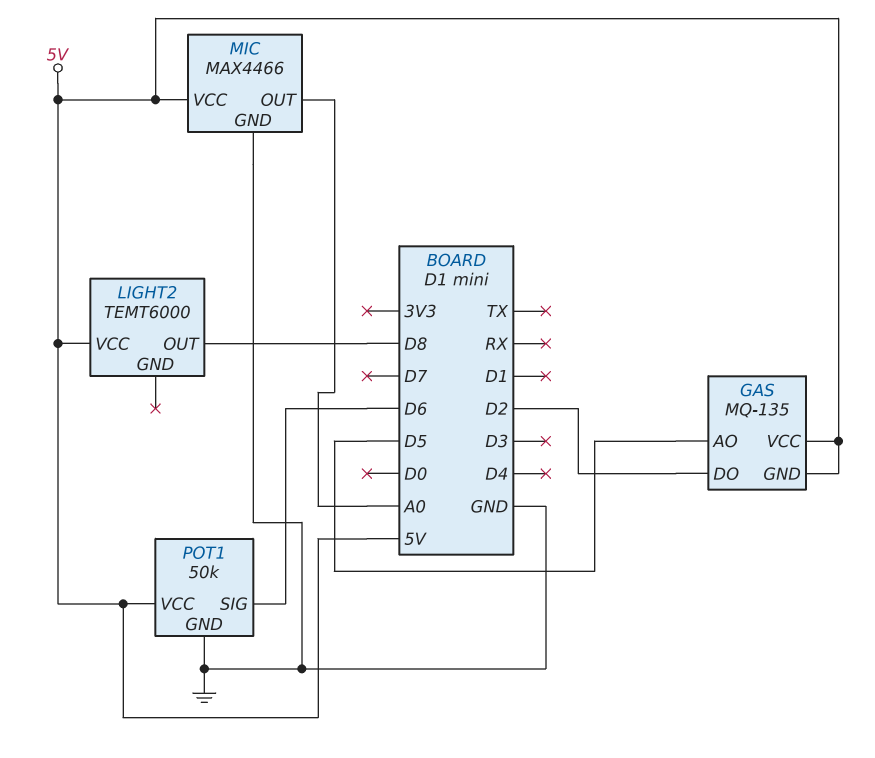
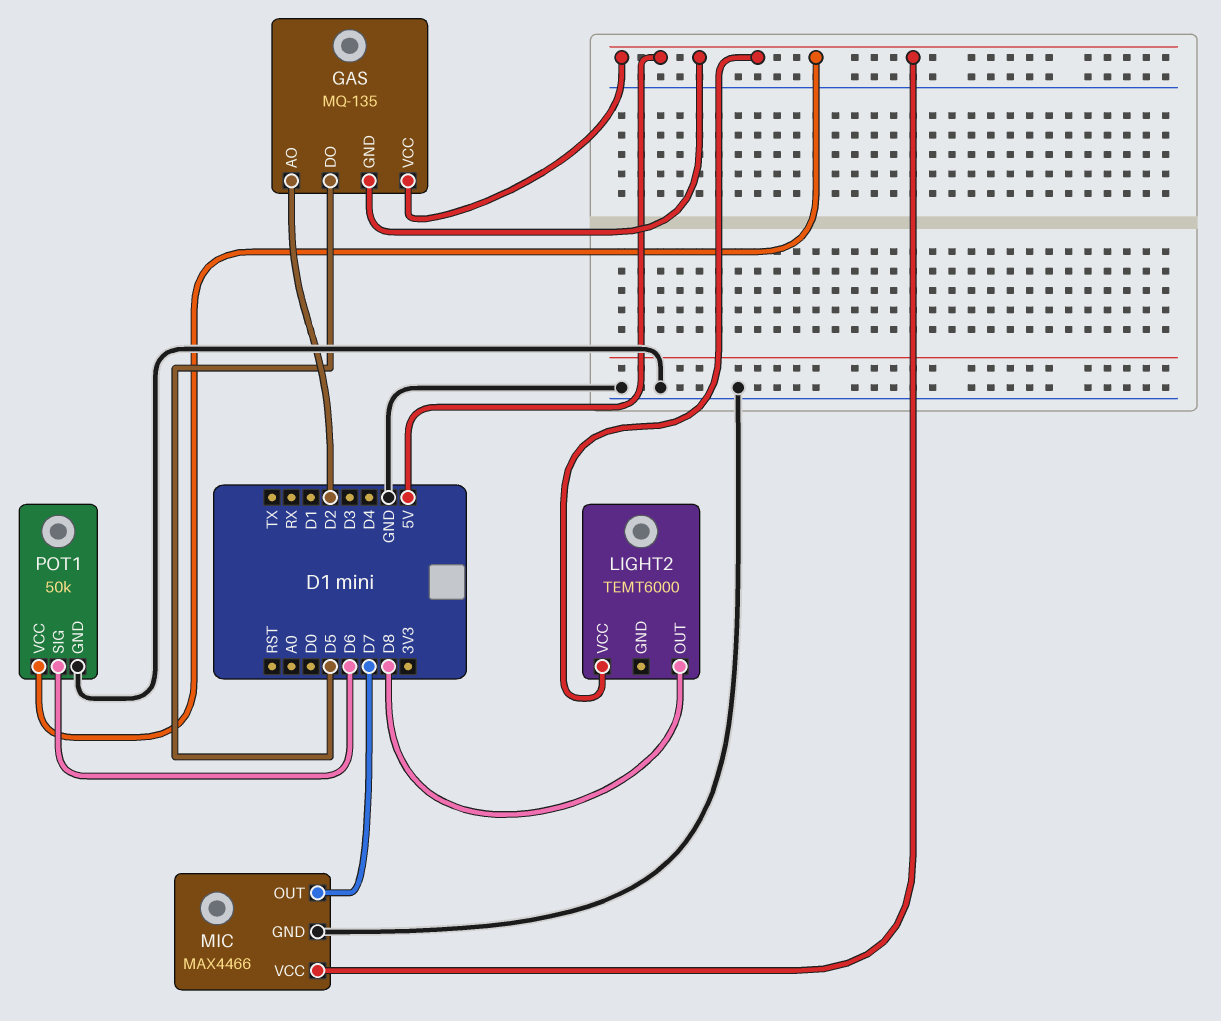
GAS pin AO: D5 -> D2
GAS pin DO: D2 -> D5
MIC pin OUT: A0 -> D7

